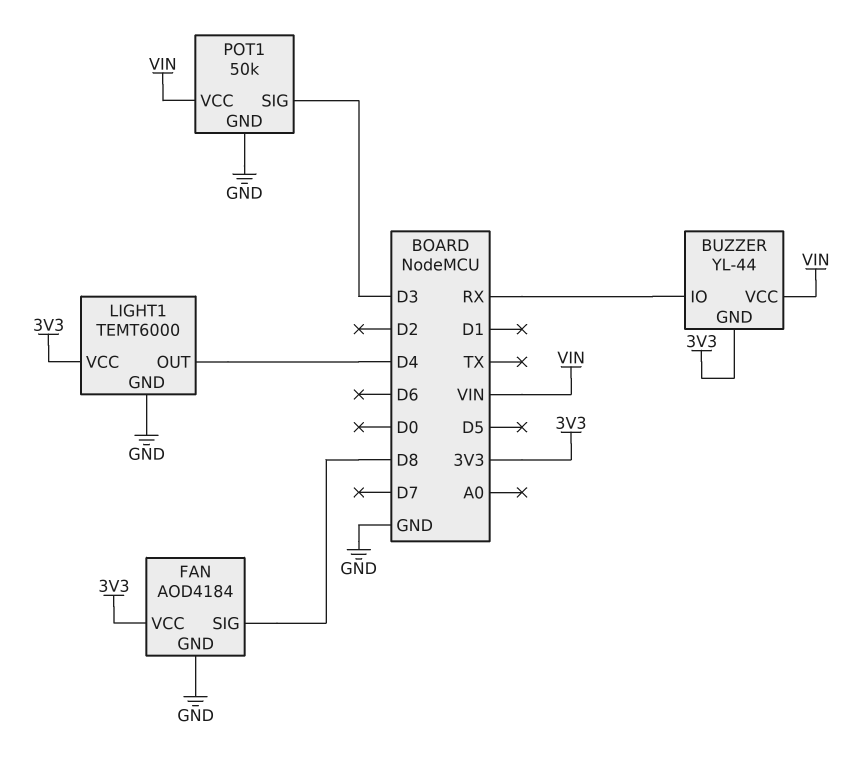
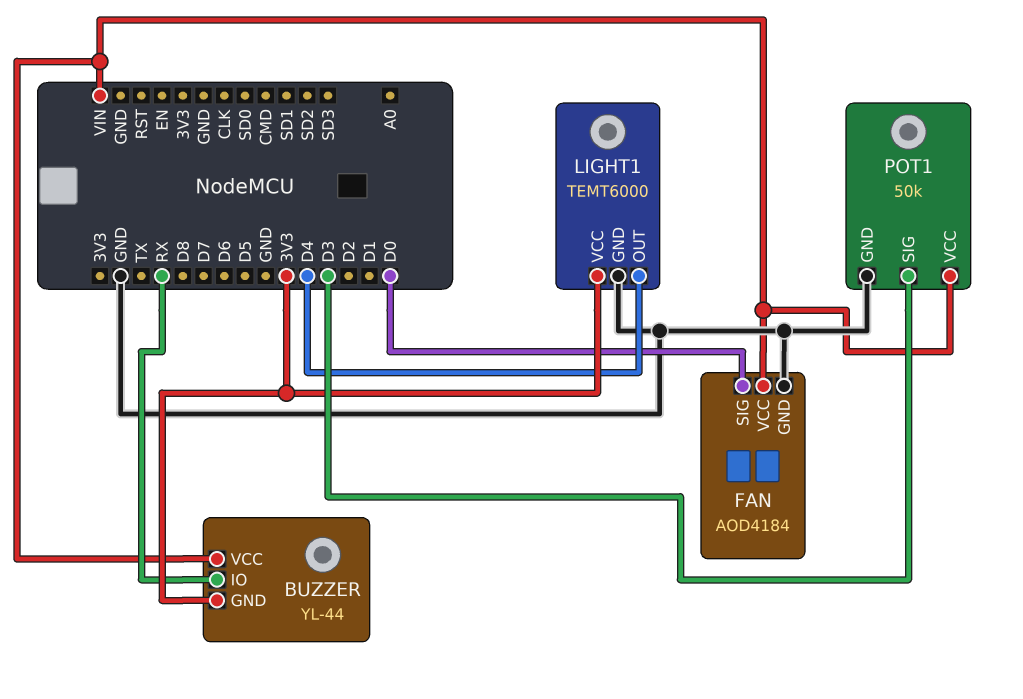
FAN pin SIG: D8 -> D0
FAN pin VCC: 3V3 -> VIN

